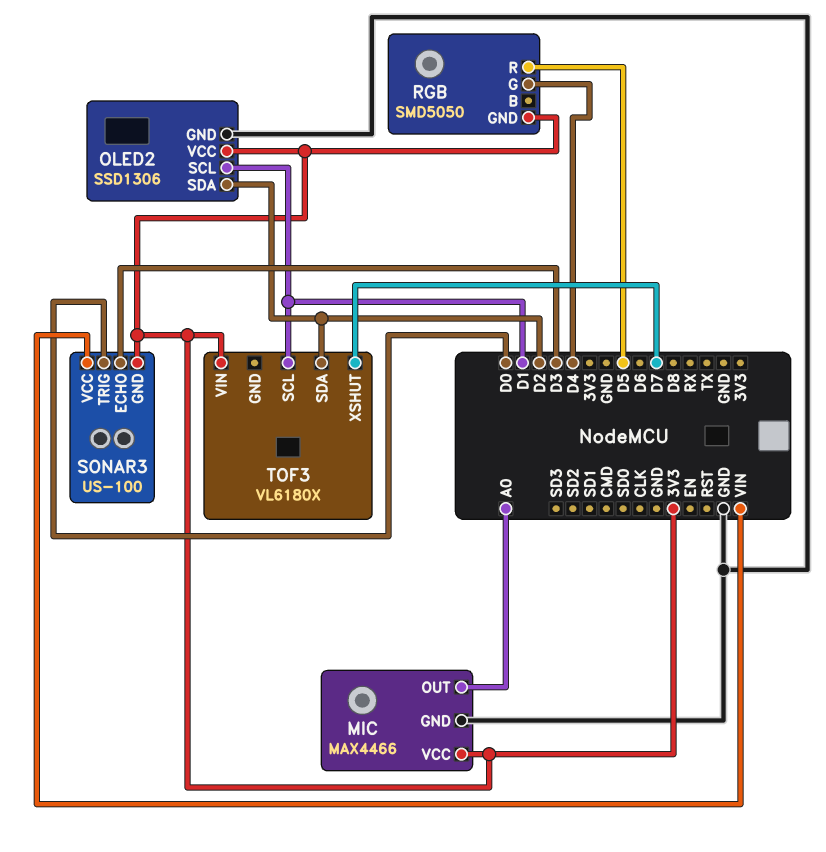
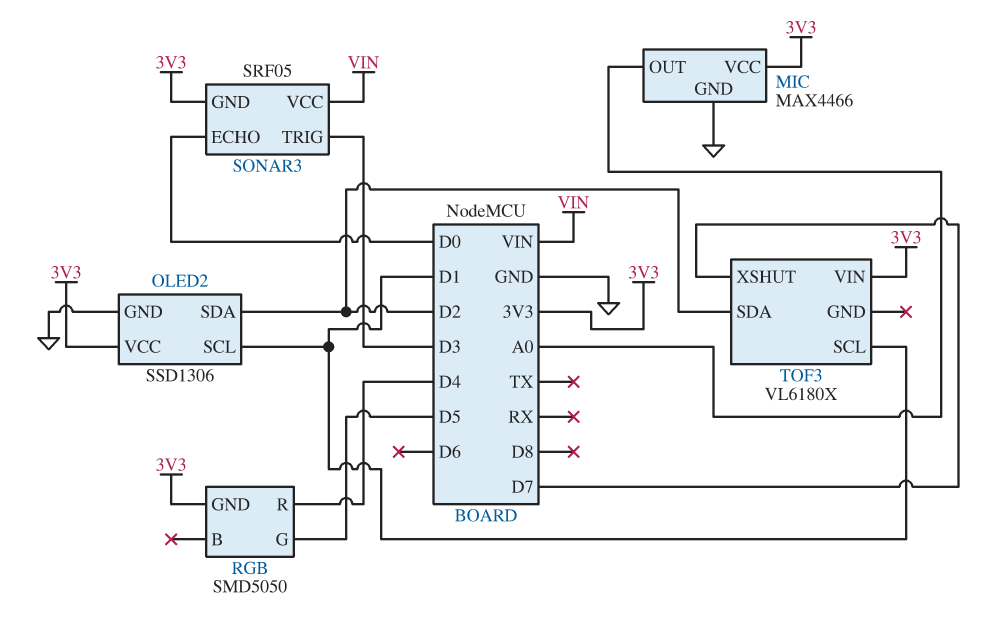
RGB pin G: D4 -> D5
RGB pin R: D5 -> D4
SONAR3: US-100 -> SRF05
SONAR3 pin ECHO: D3 -> D0
SONAR3 pin TRIG: D0 -> D3

